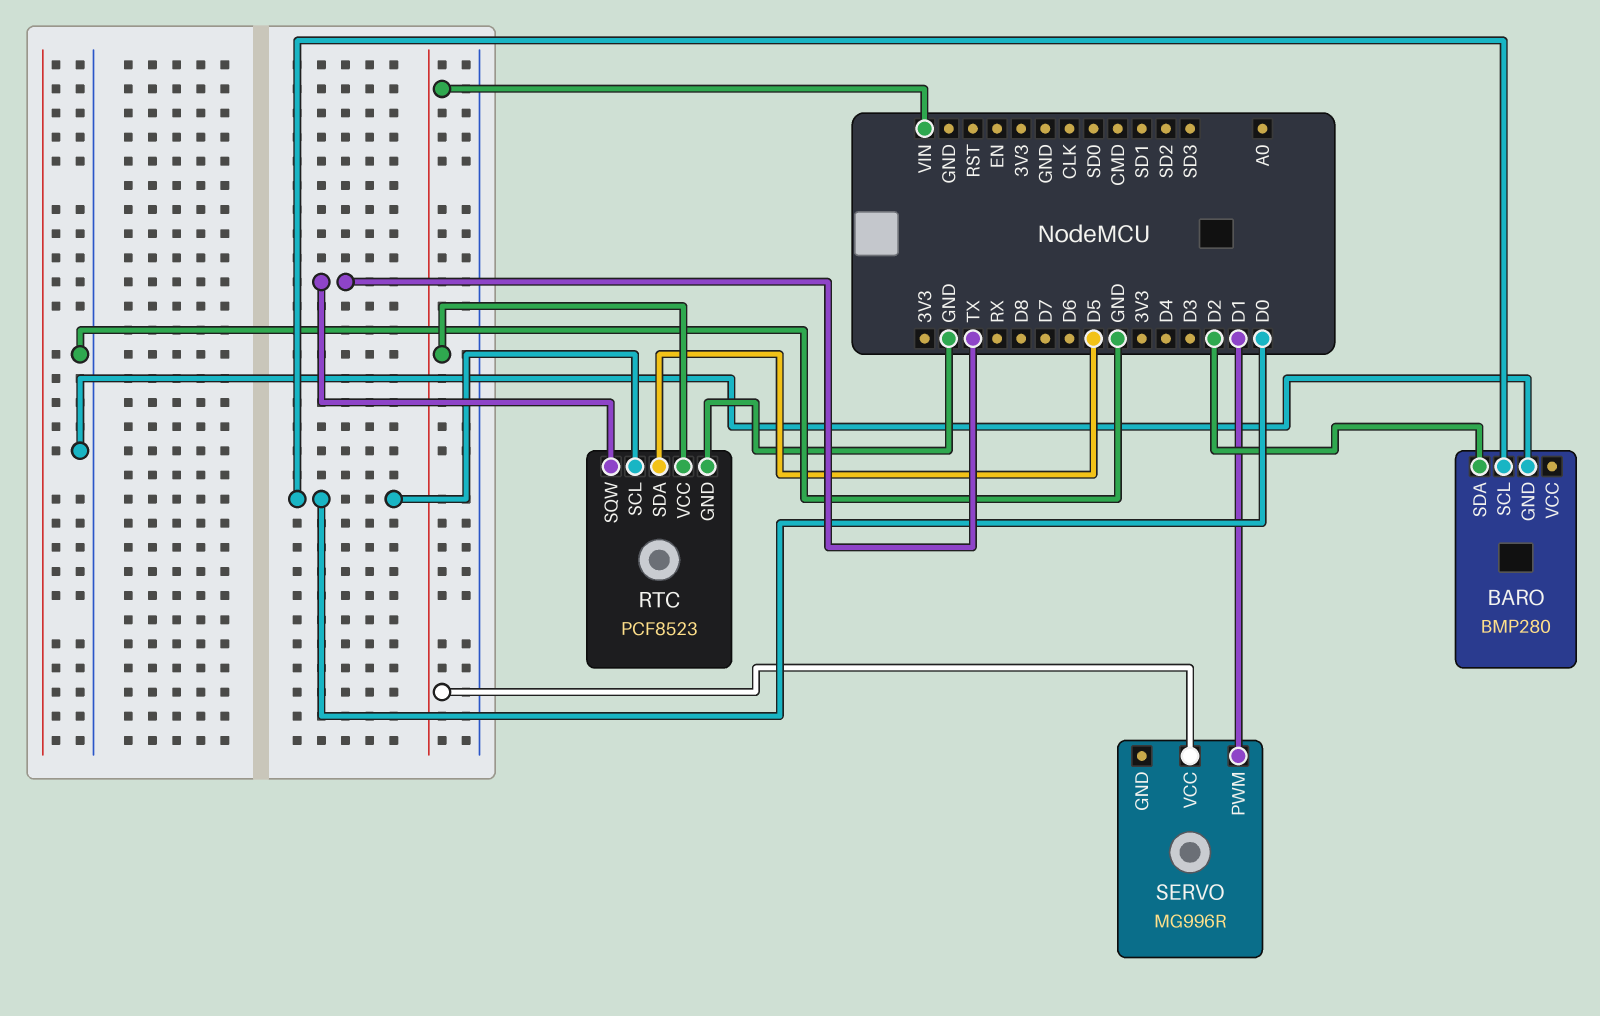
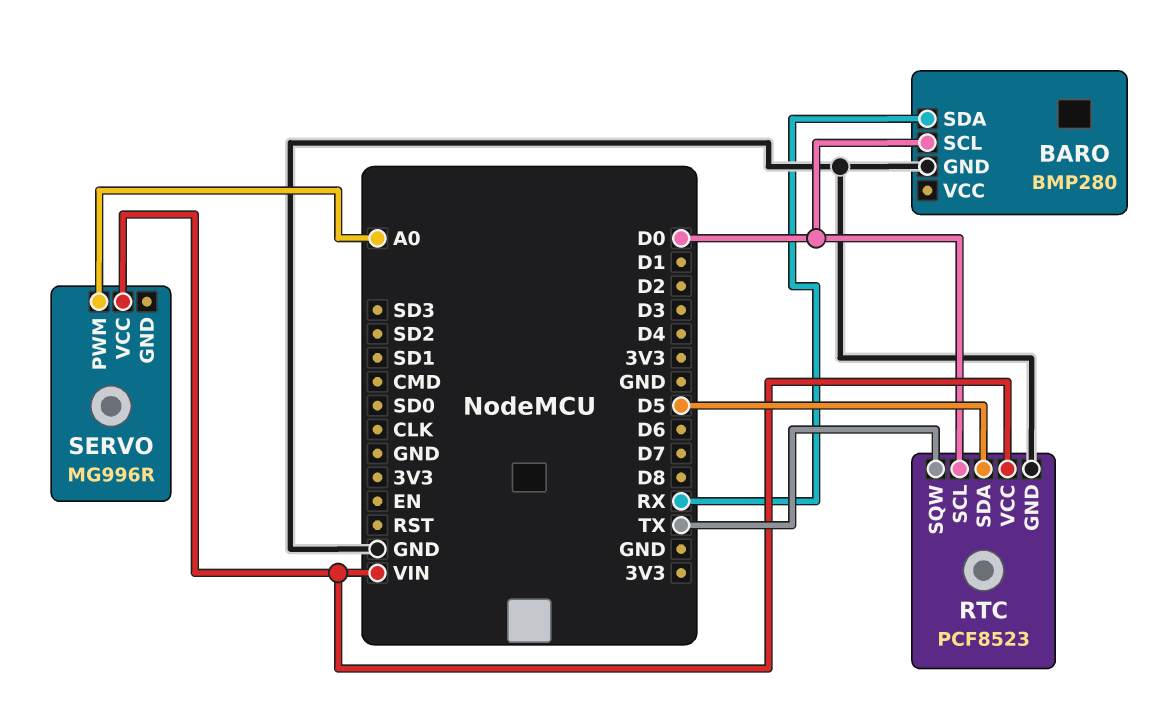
BARO pin SDA: D2 -> RX
SERVO pin PWM: D1 -> A0

